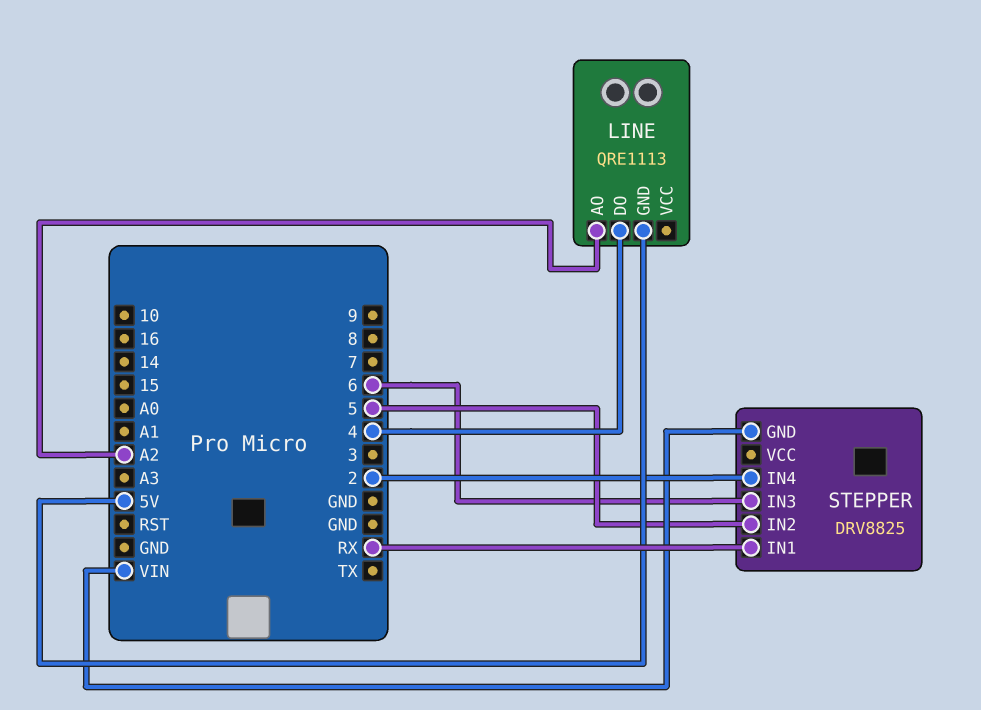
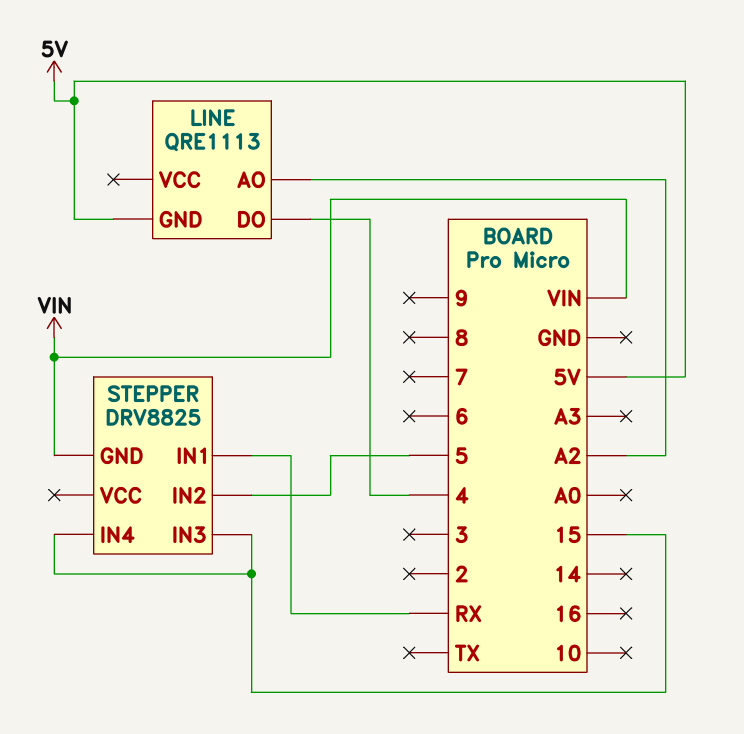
STEPPER pin IN3: 6 -> 15
STEPPER pin IN4: 2 -> 15

